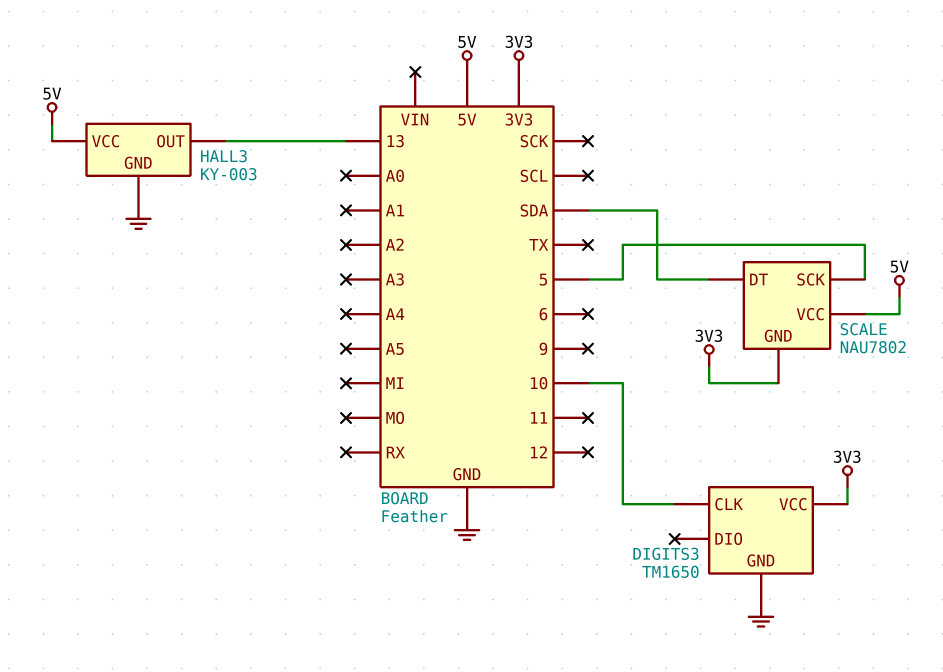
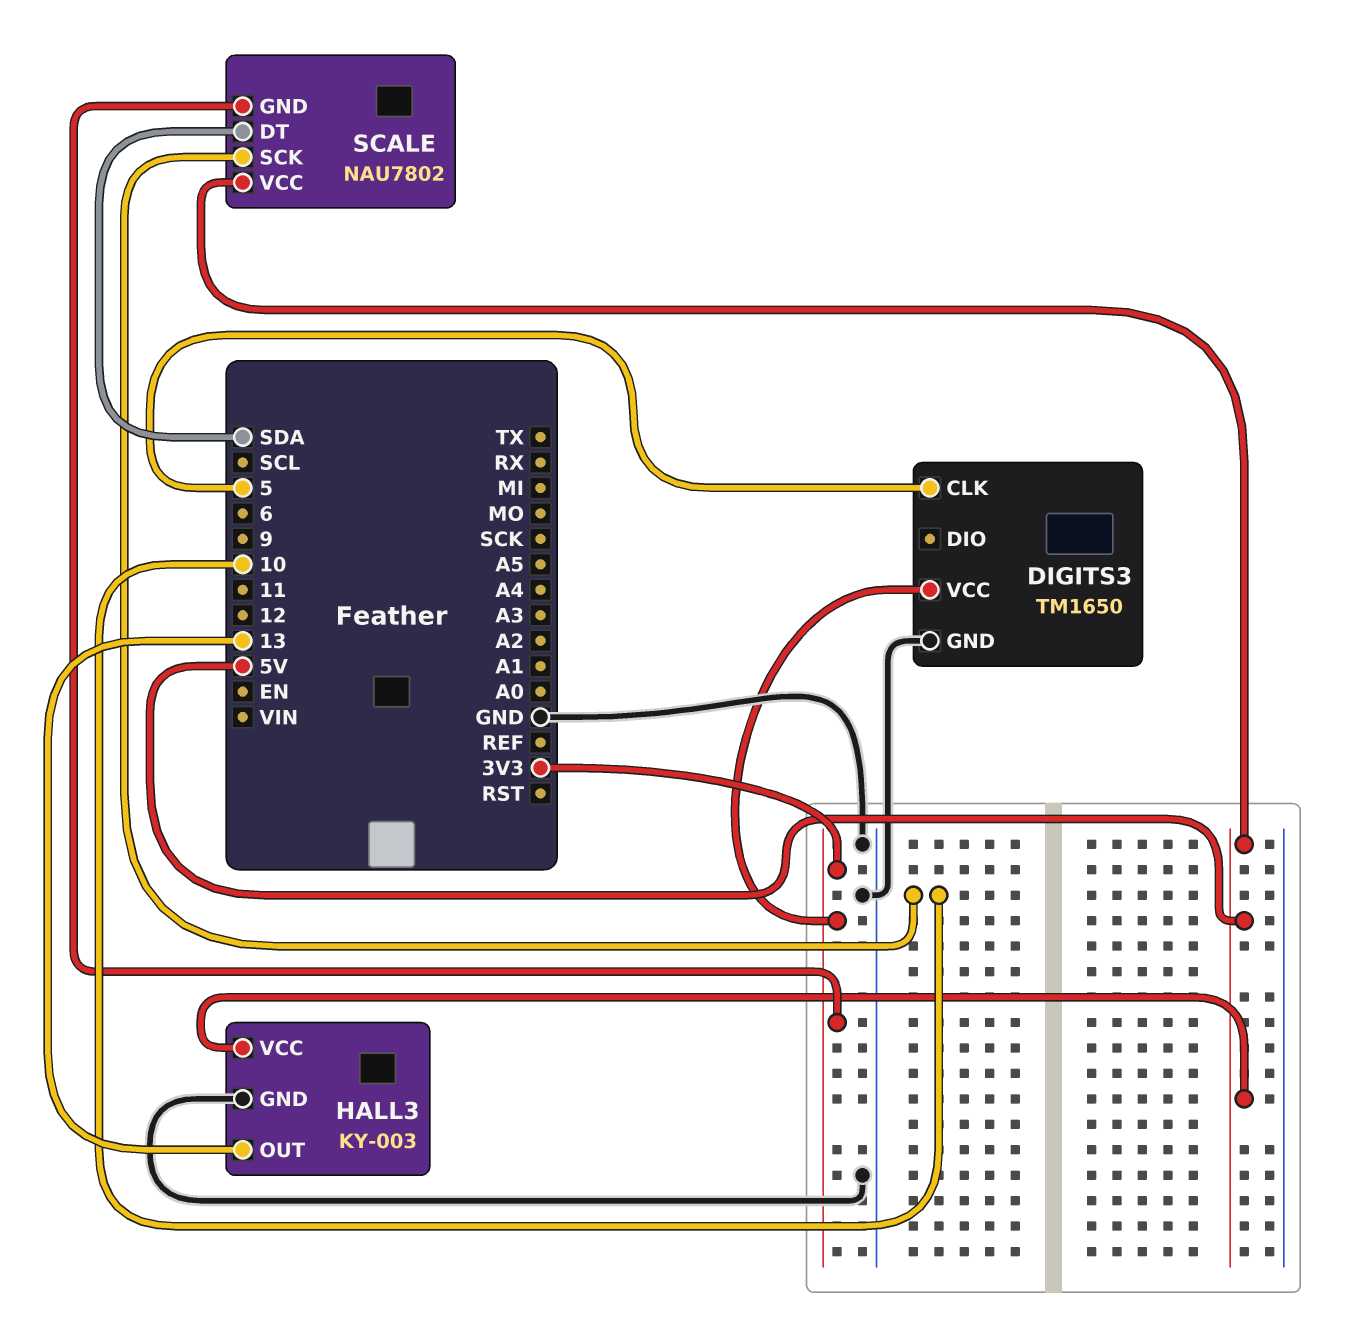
DIGITS3 pin CLK: 10 -> 5
SCALE pin SCK: 5 -> 10

